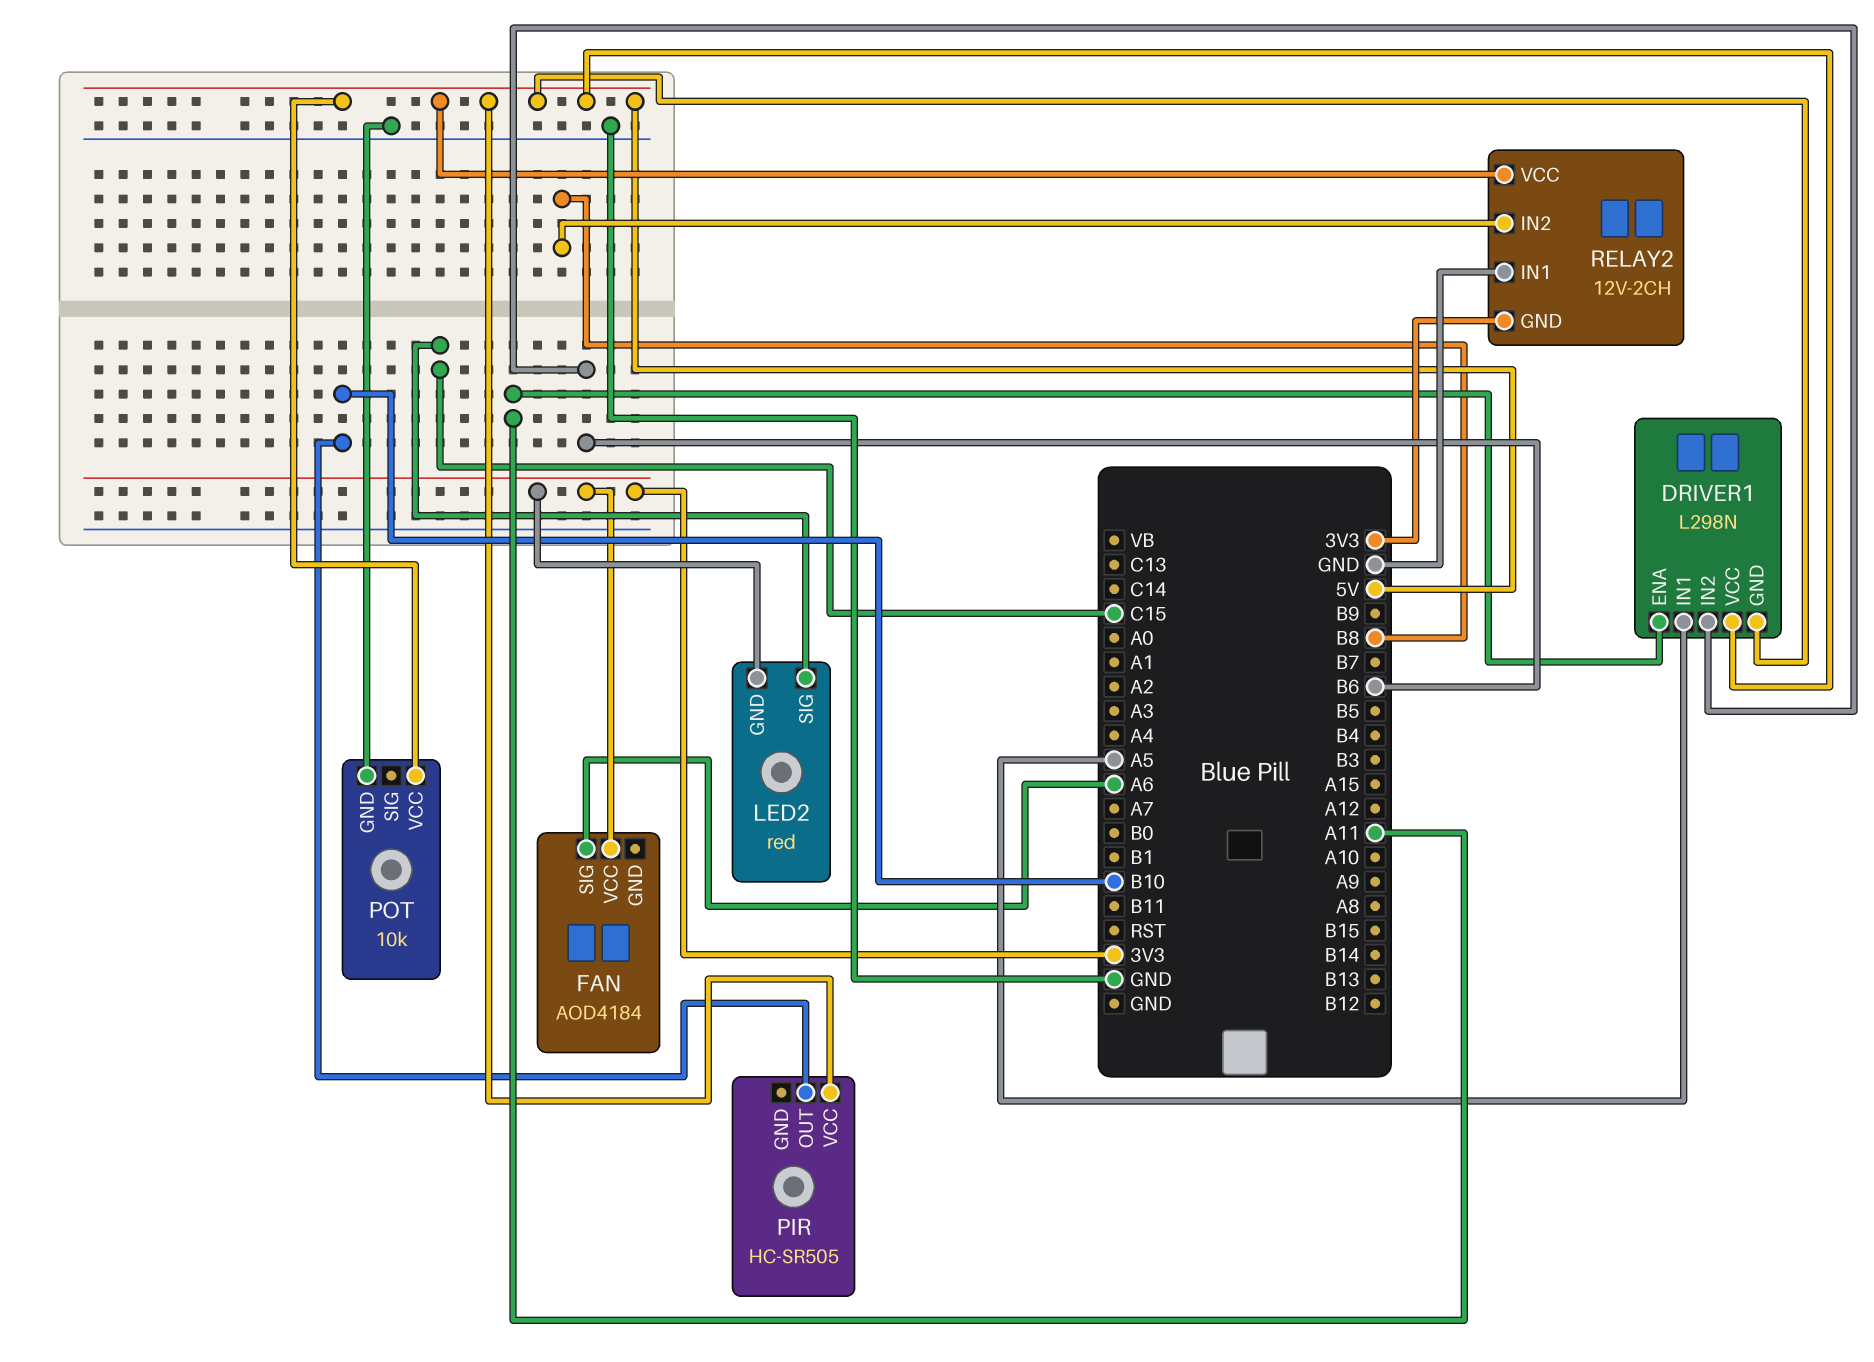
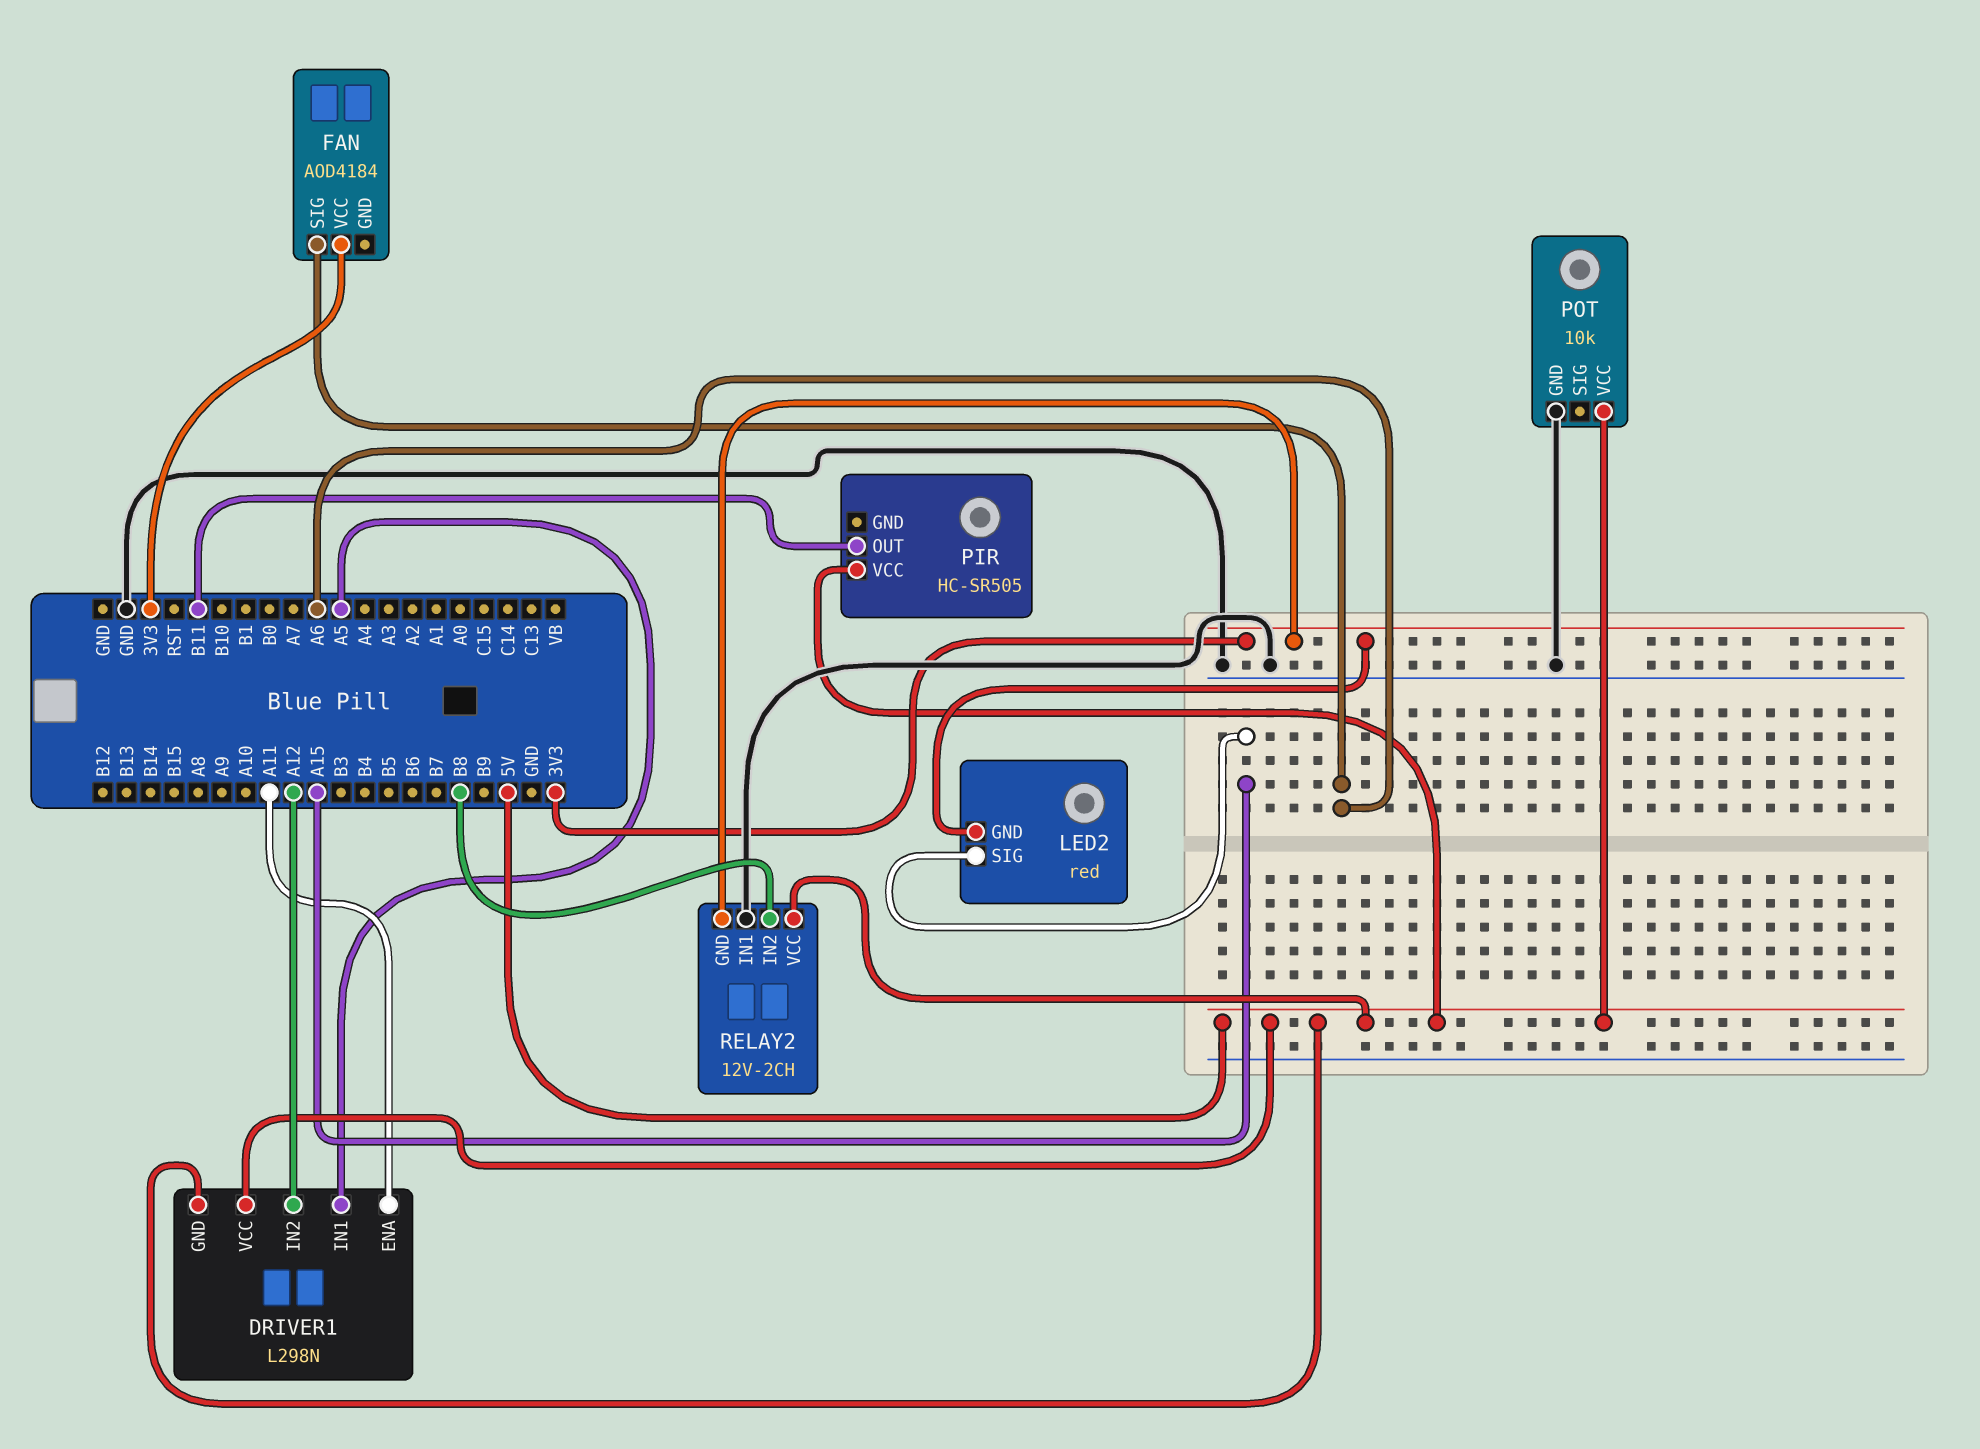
DRIVER1 pin IN2: B6 -> A12
LED2 pin SIG: C15 -> A15
PIR pin OUT: B10 -> B11

